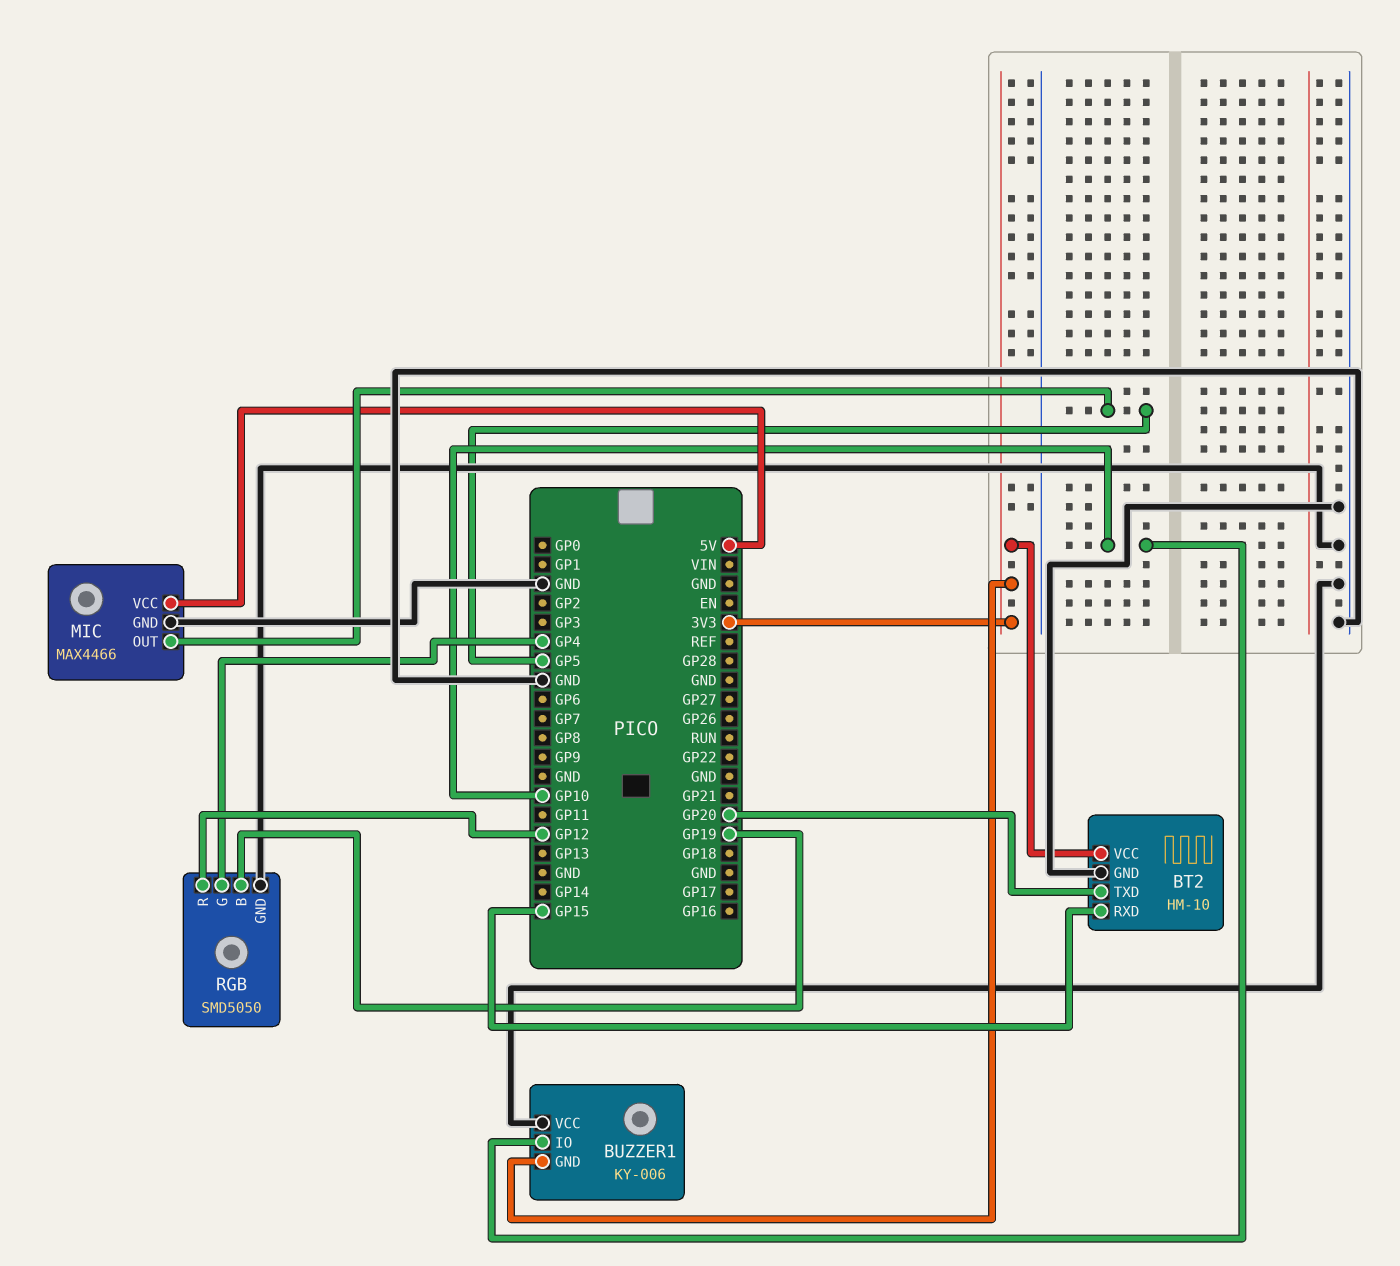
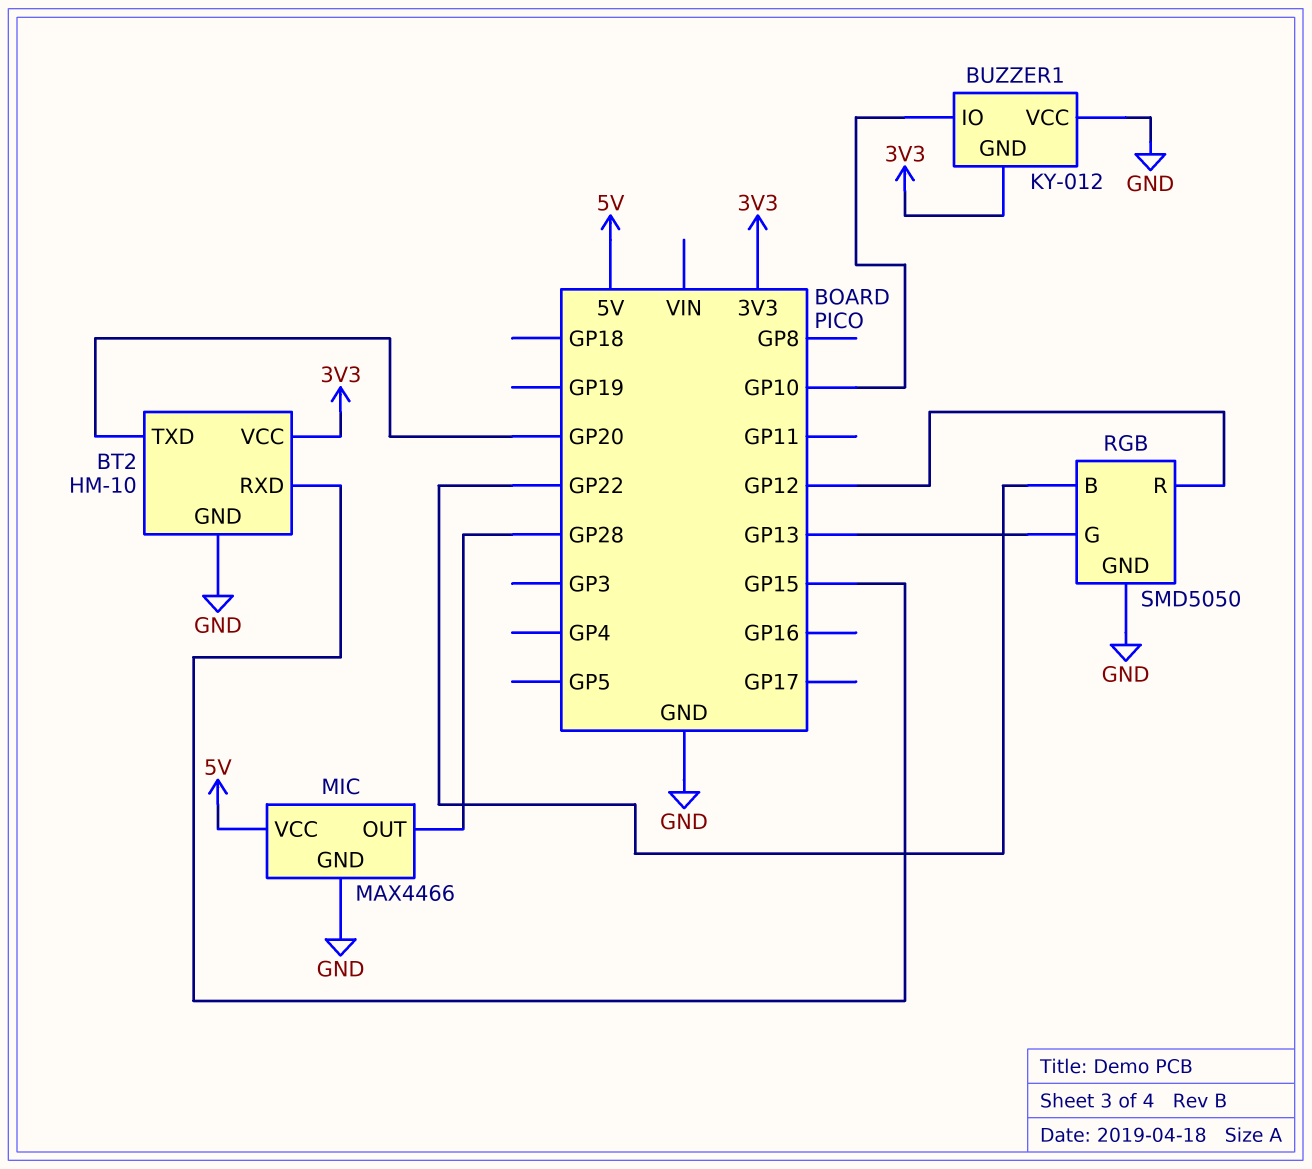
BUZZER1: KY-006 -> KY-012
MIC pin OUT: GP5 -> GP28
RGB pin B: GP19 -> GP22
RGB pin G: GP4 -> GP13

